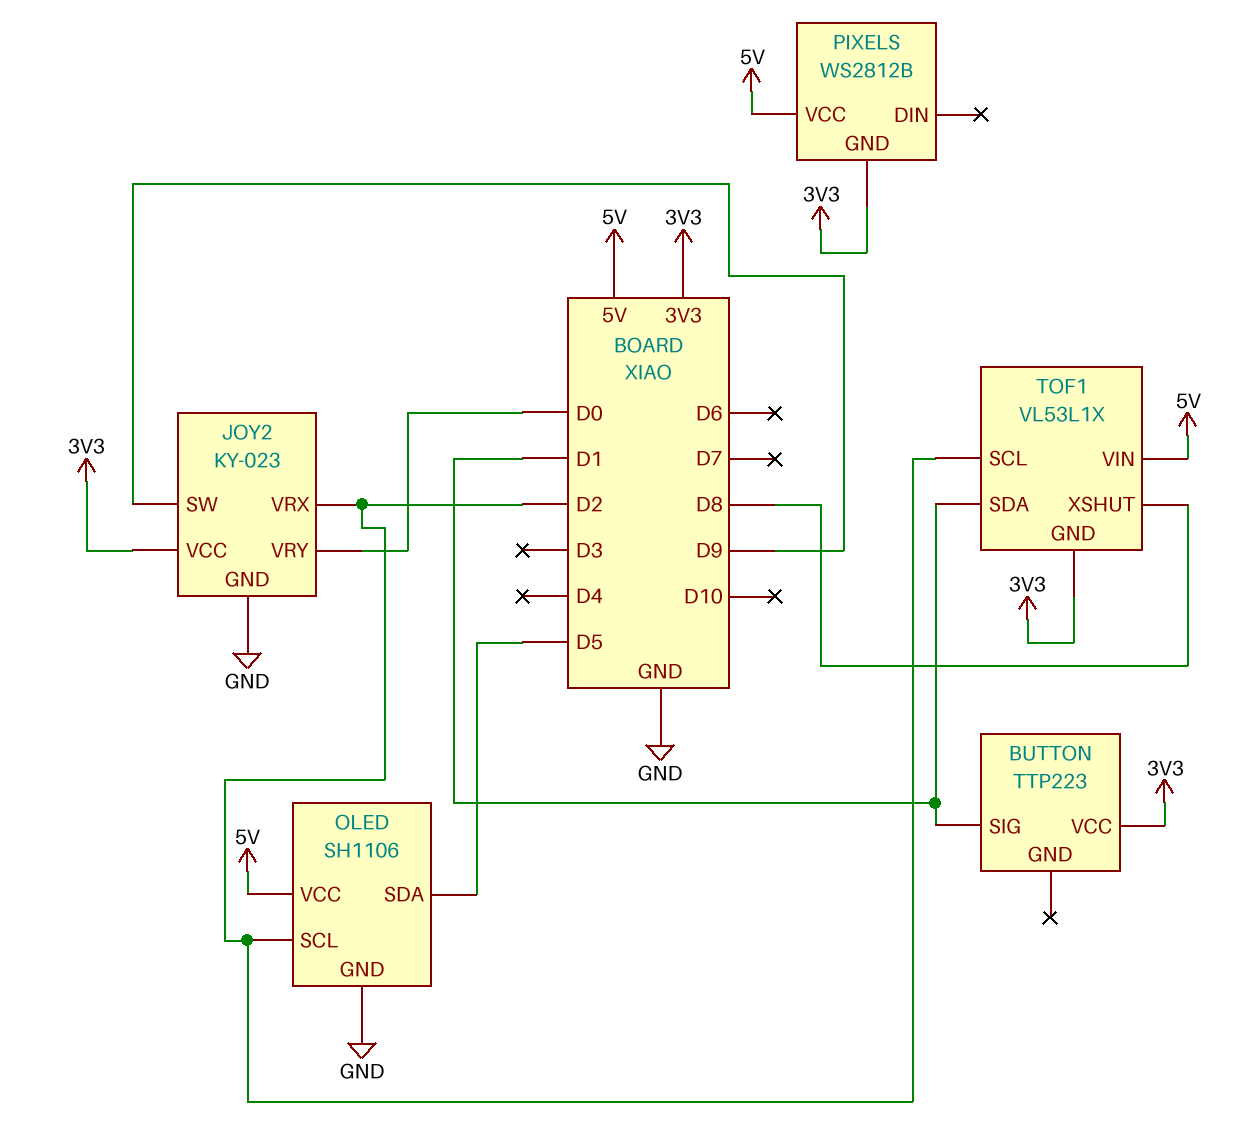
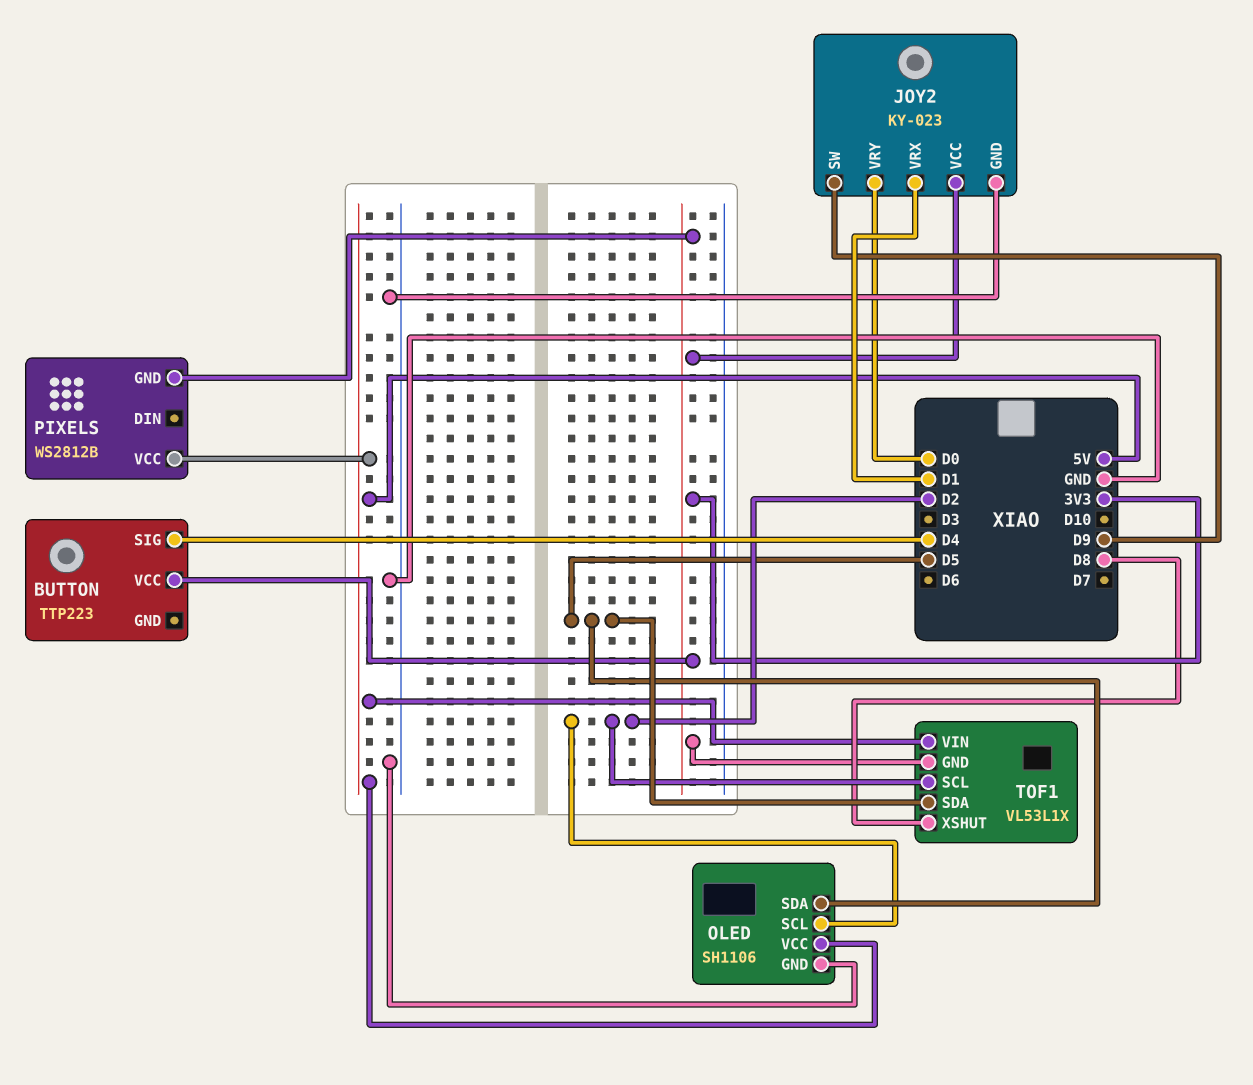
BUTTON pin SIG: D1 -> D4
JOY2 pin VRX: D2 -> D1
TOF1 pin SDA: D1 -> D5

